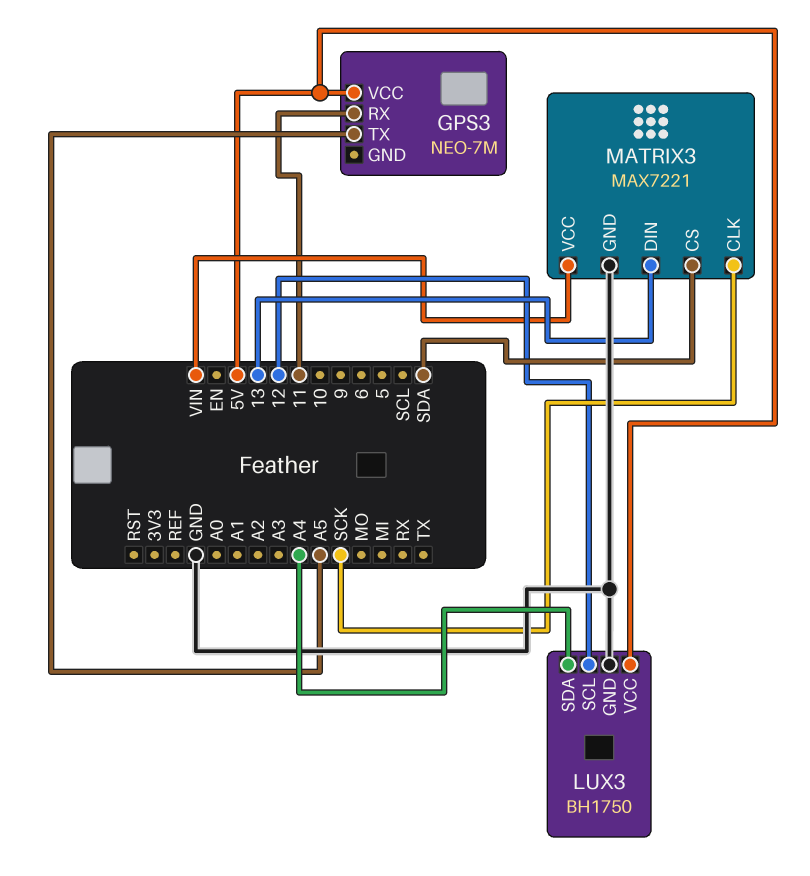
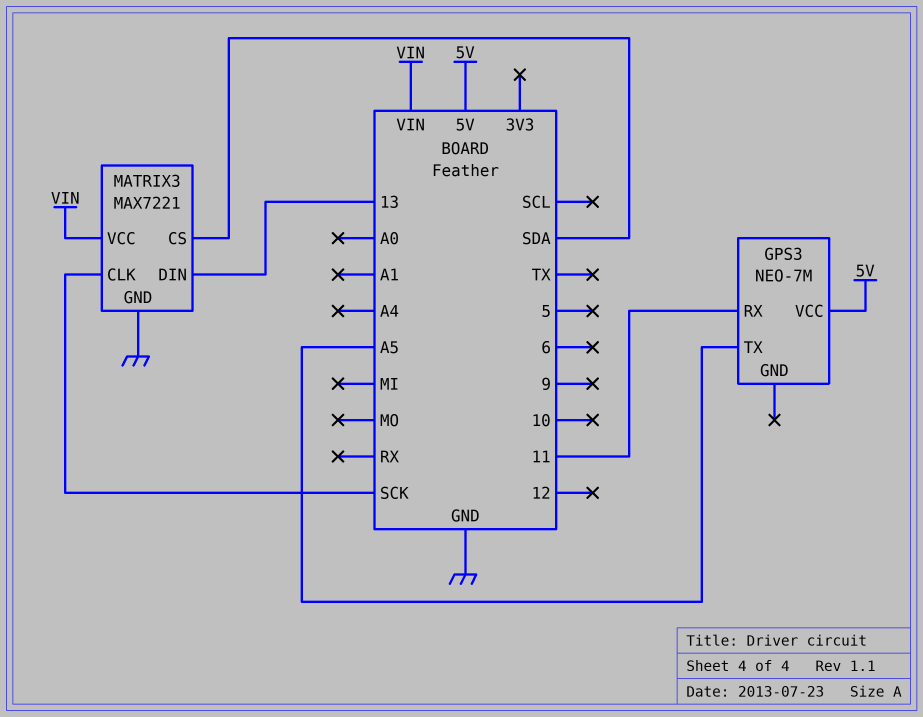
LUX3: BH1750 -> none
LUX3 pin GND: GND -> none
LUX3 pin SCL: 12 -> none
LUX3 pin SDA: A4 -> none
LUX3 pin VCC: 5V -> none

